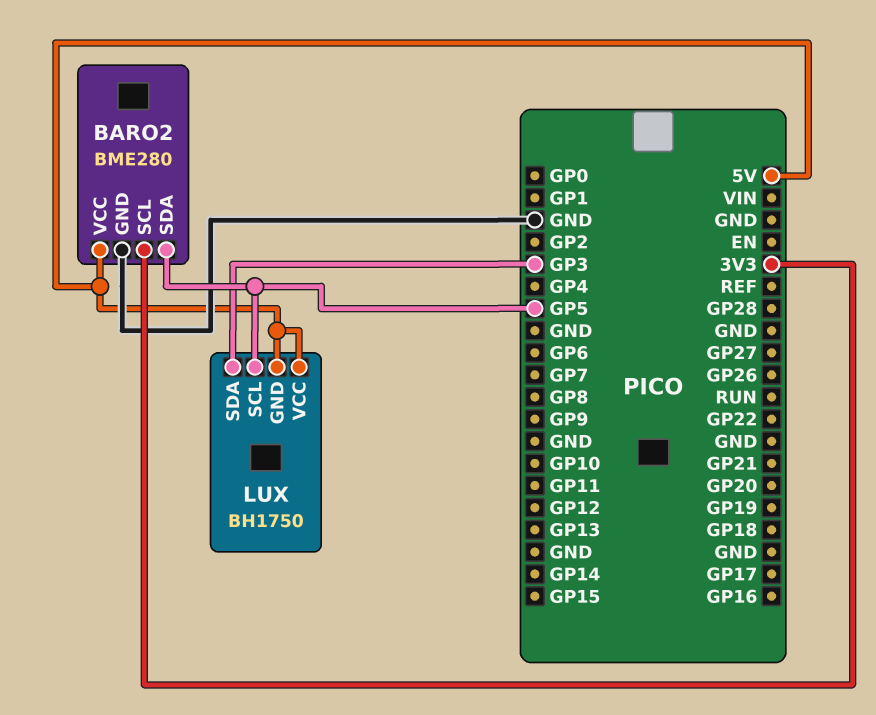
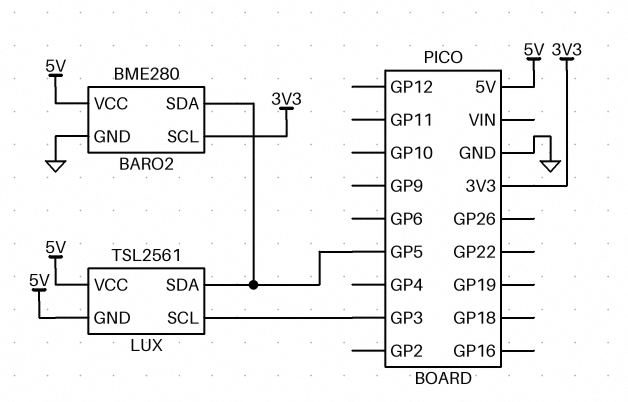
LUX: BH1750 -> TSL2561
LUX pin SCL: GP5 -> GP3
LUX pin SDA: GP3 -> GP5

